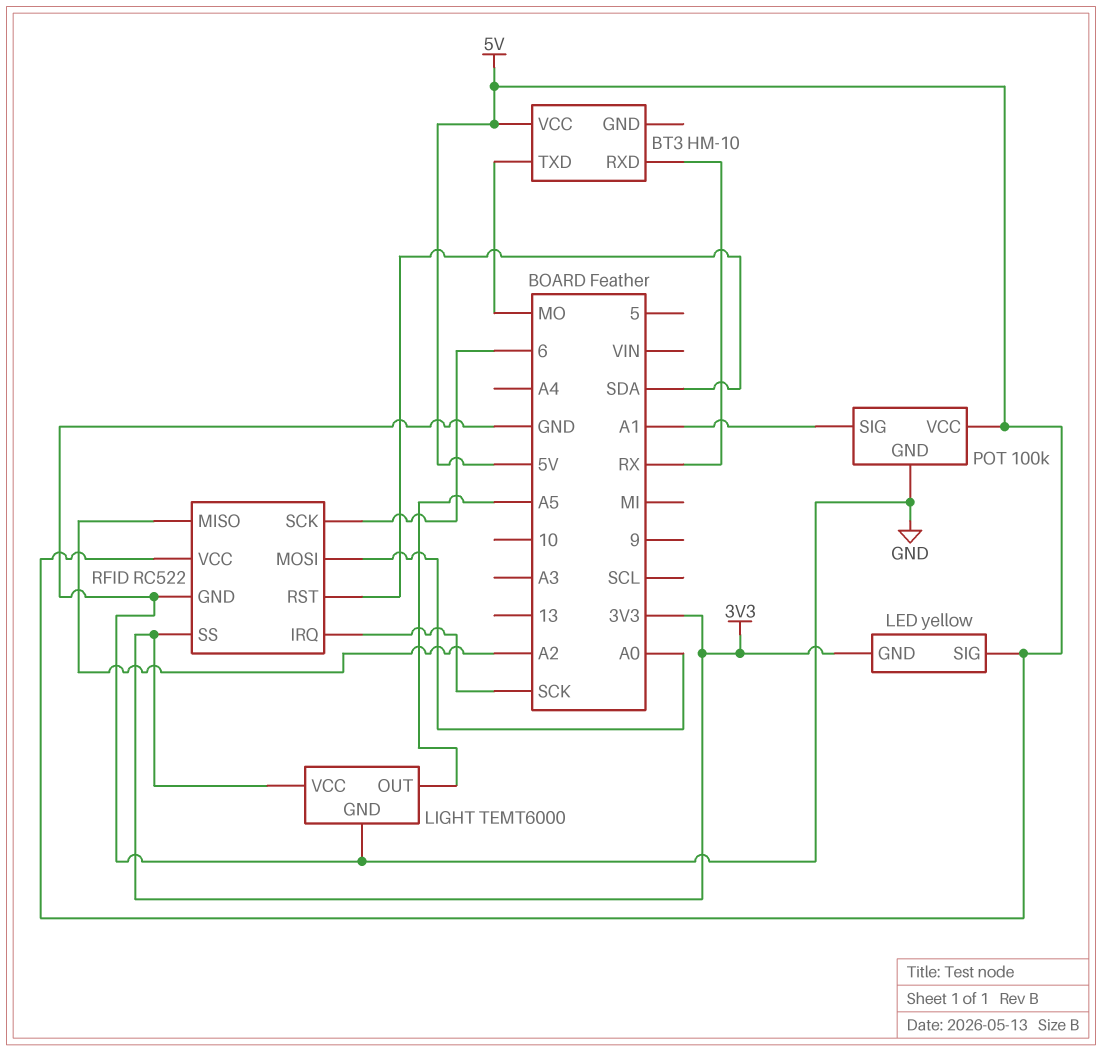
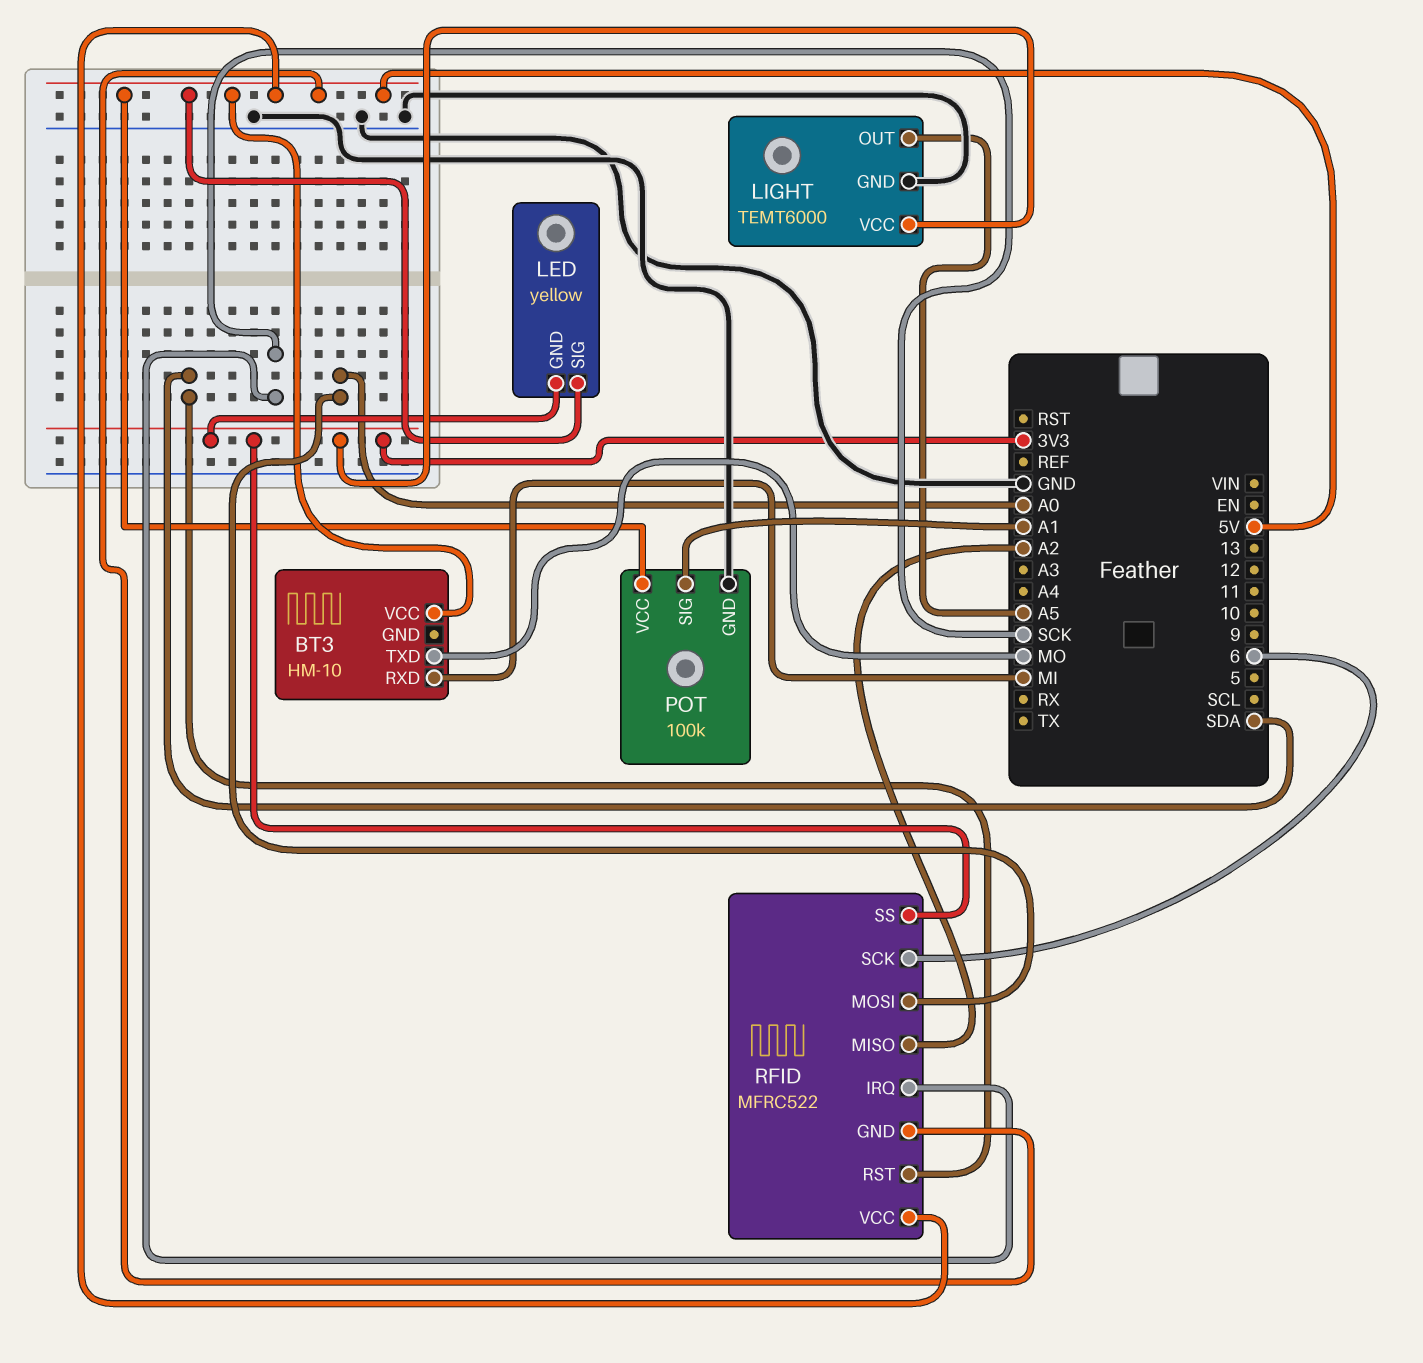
BT3 pin RXD: RX -> MI
RFID: RC522 -> MFRC522
RFID pin GND: GND -> 5V

